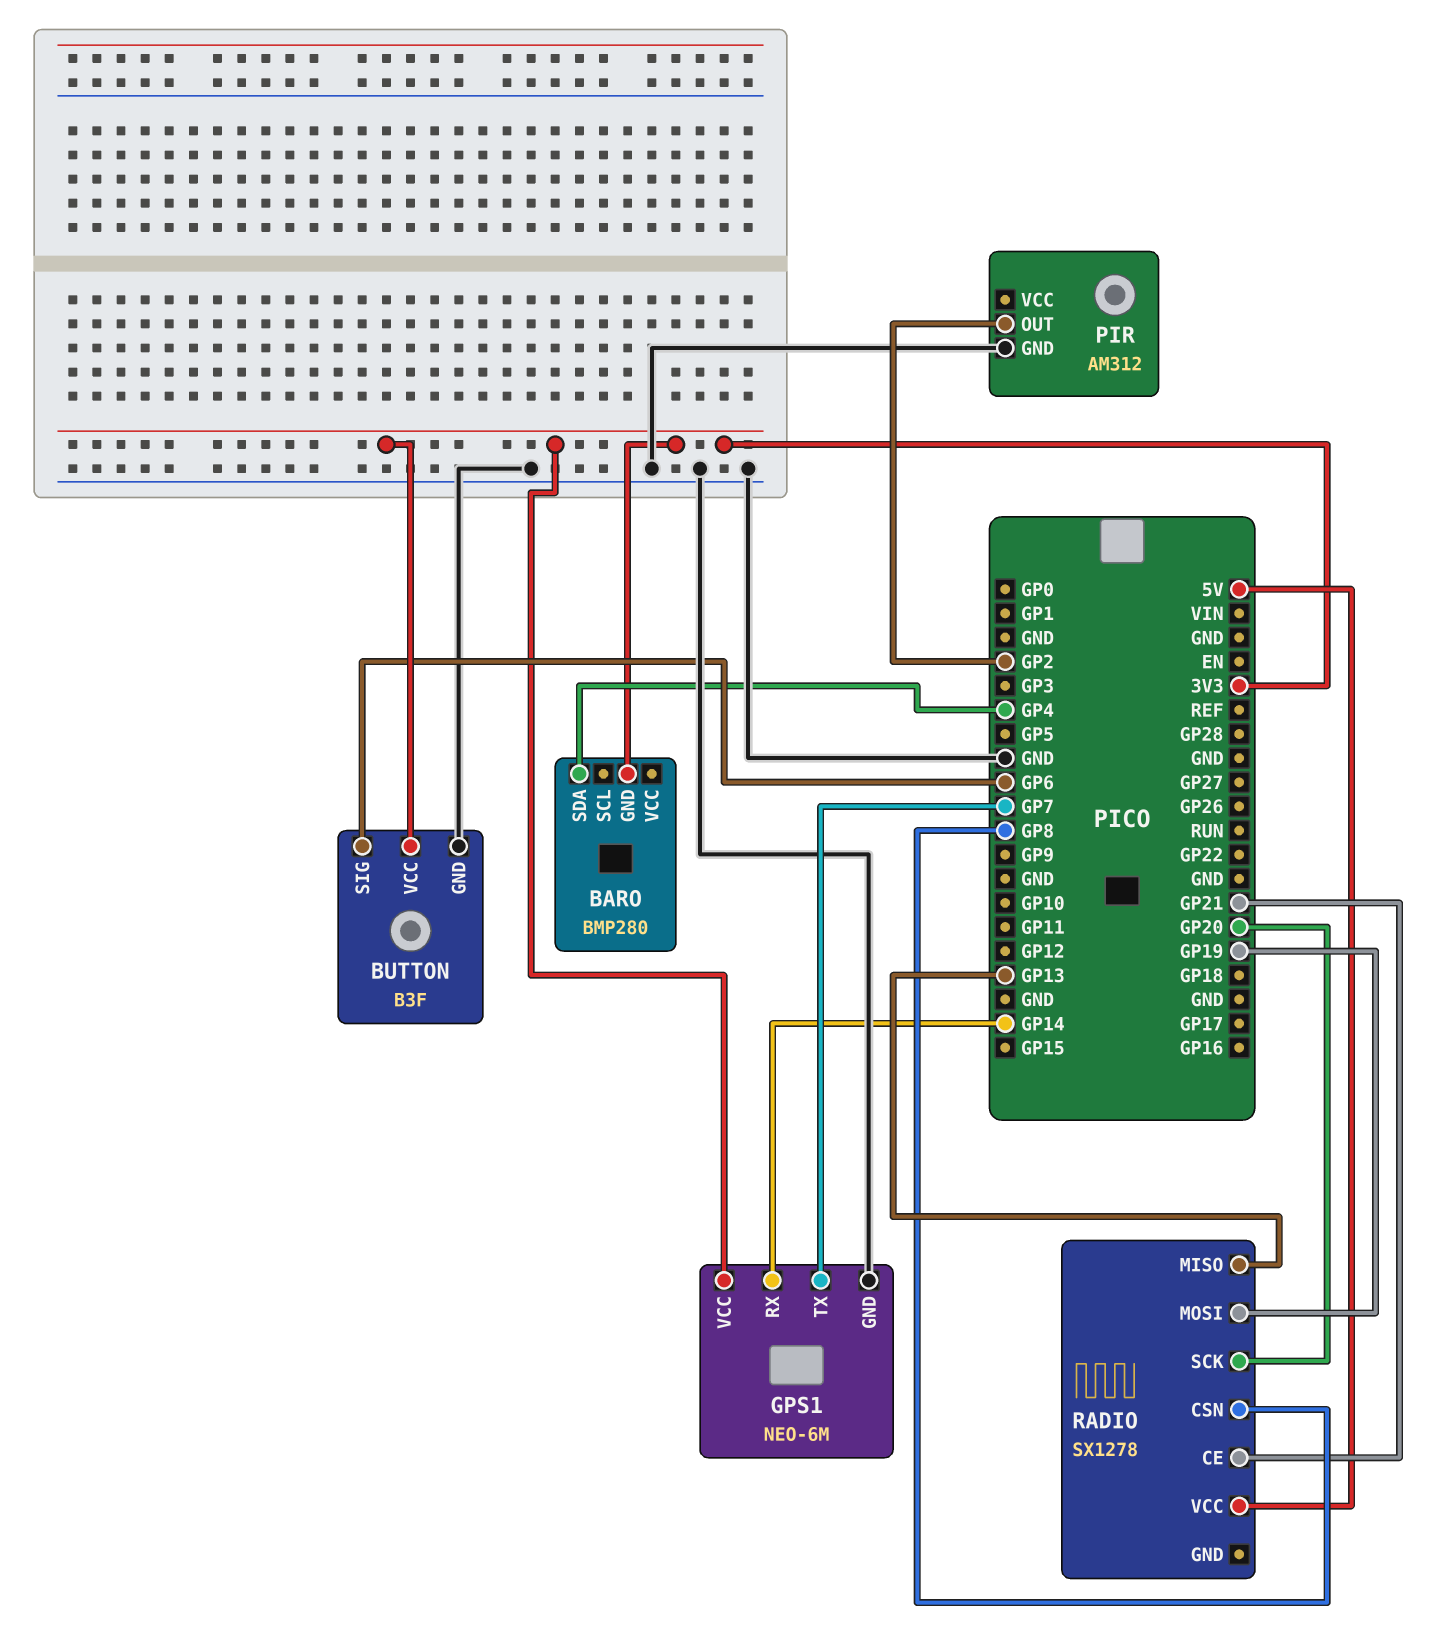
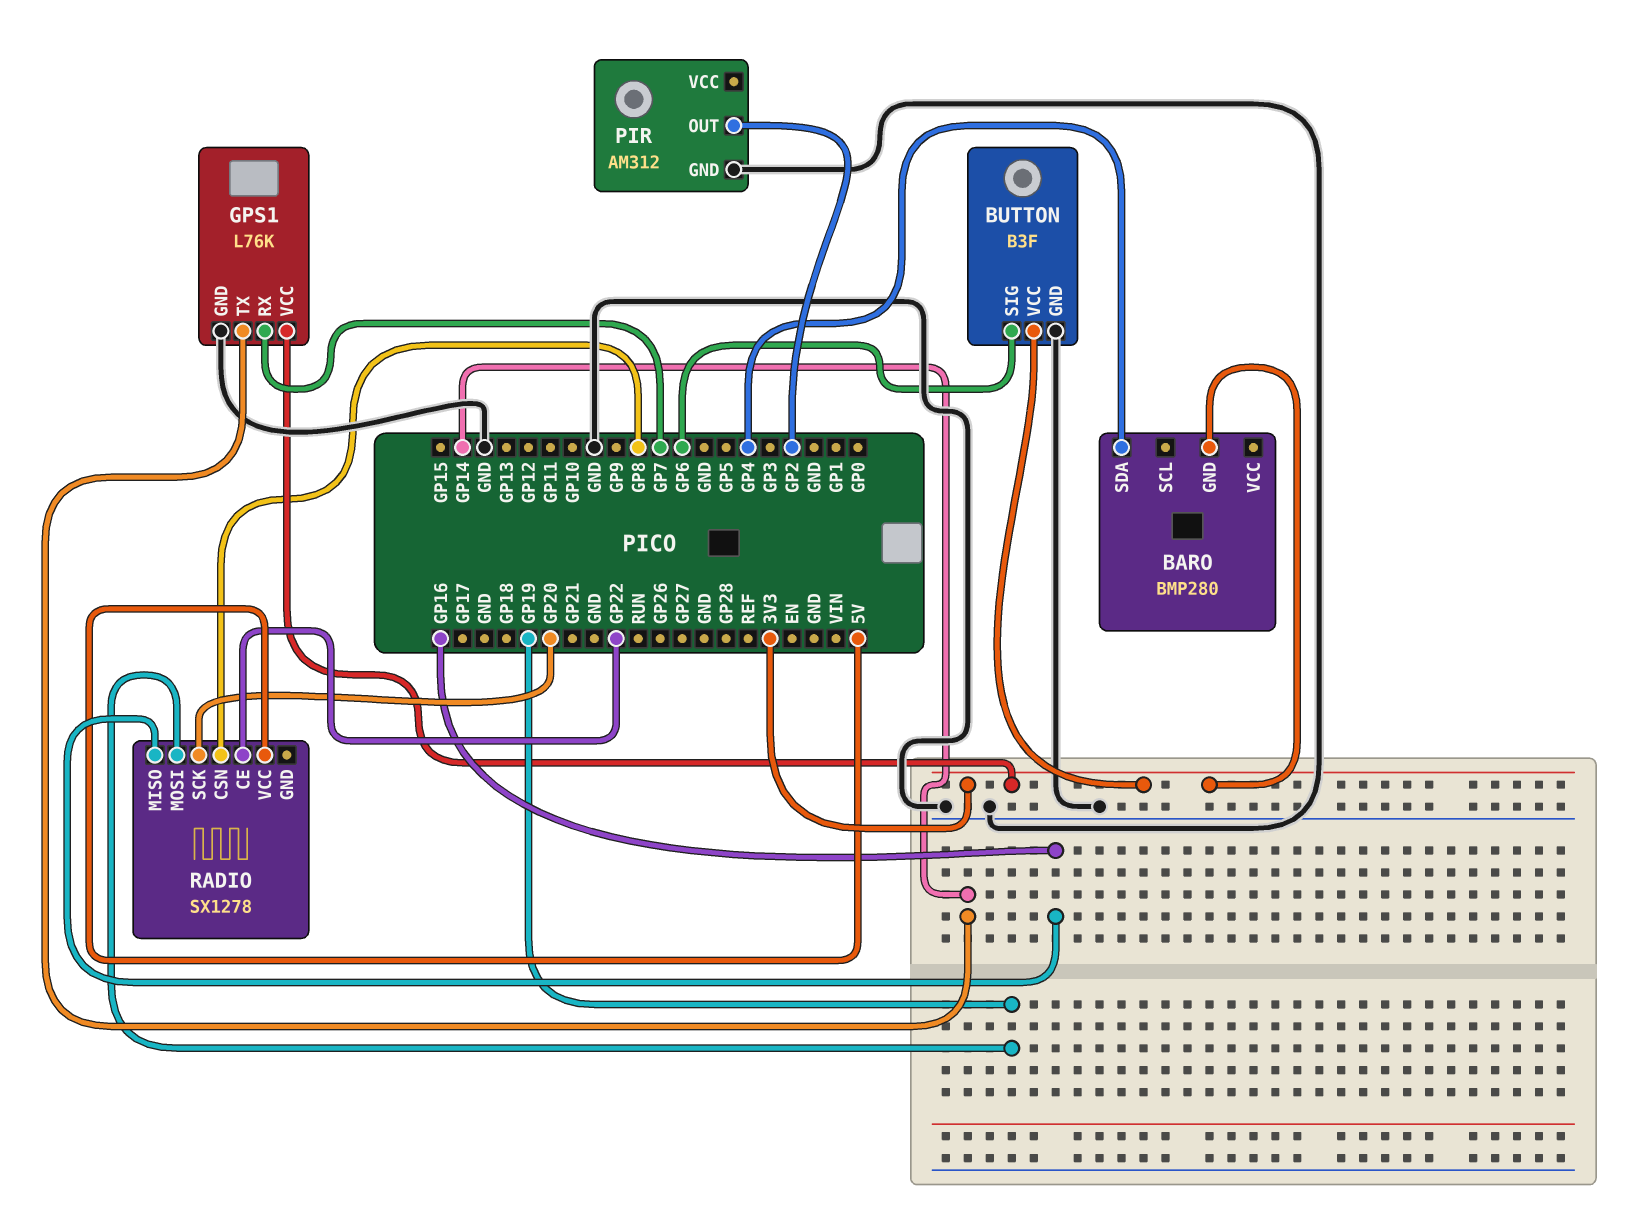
GPS1: NEO-6M -> L76K
GPS1 pin RX: GP14 -> GP7
GPS1 pin TX: GP7 -> GP14
RADIO pin CE: GP21 -> GP22
RADIO pin MISO: GP13 -> GP16

